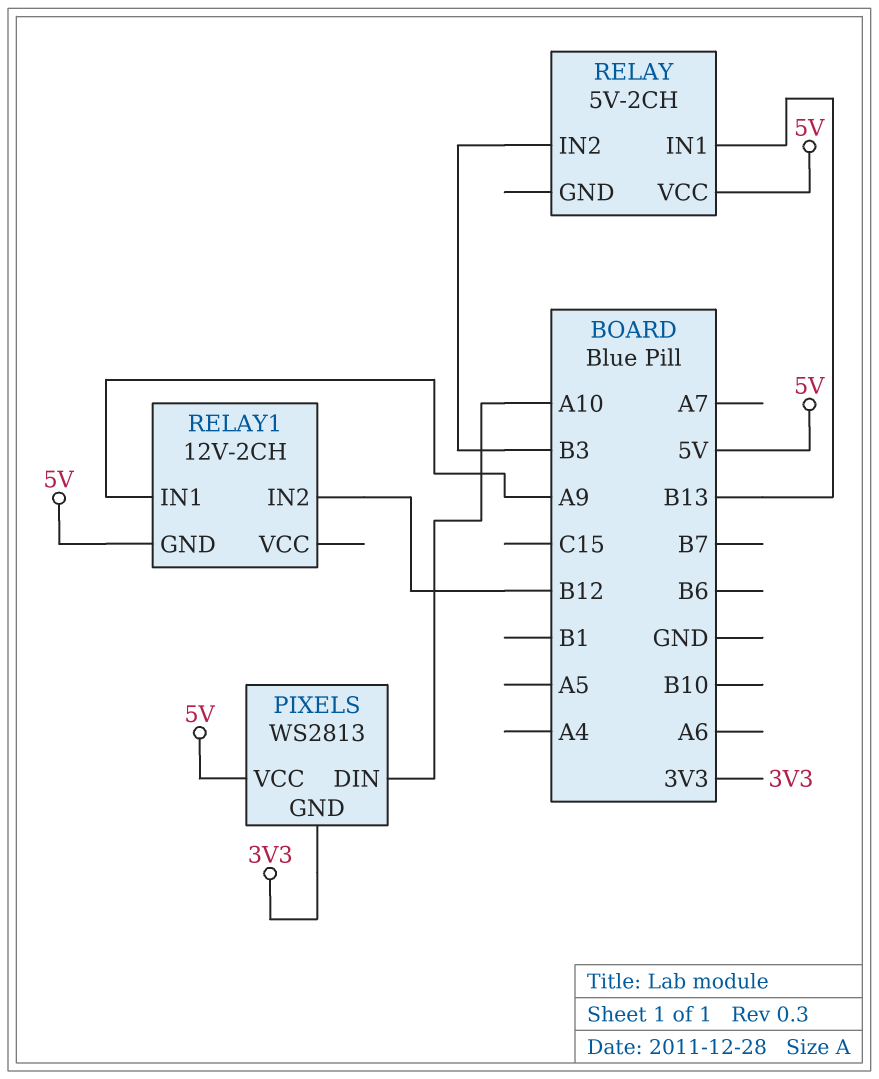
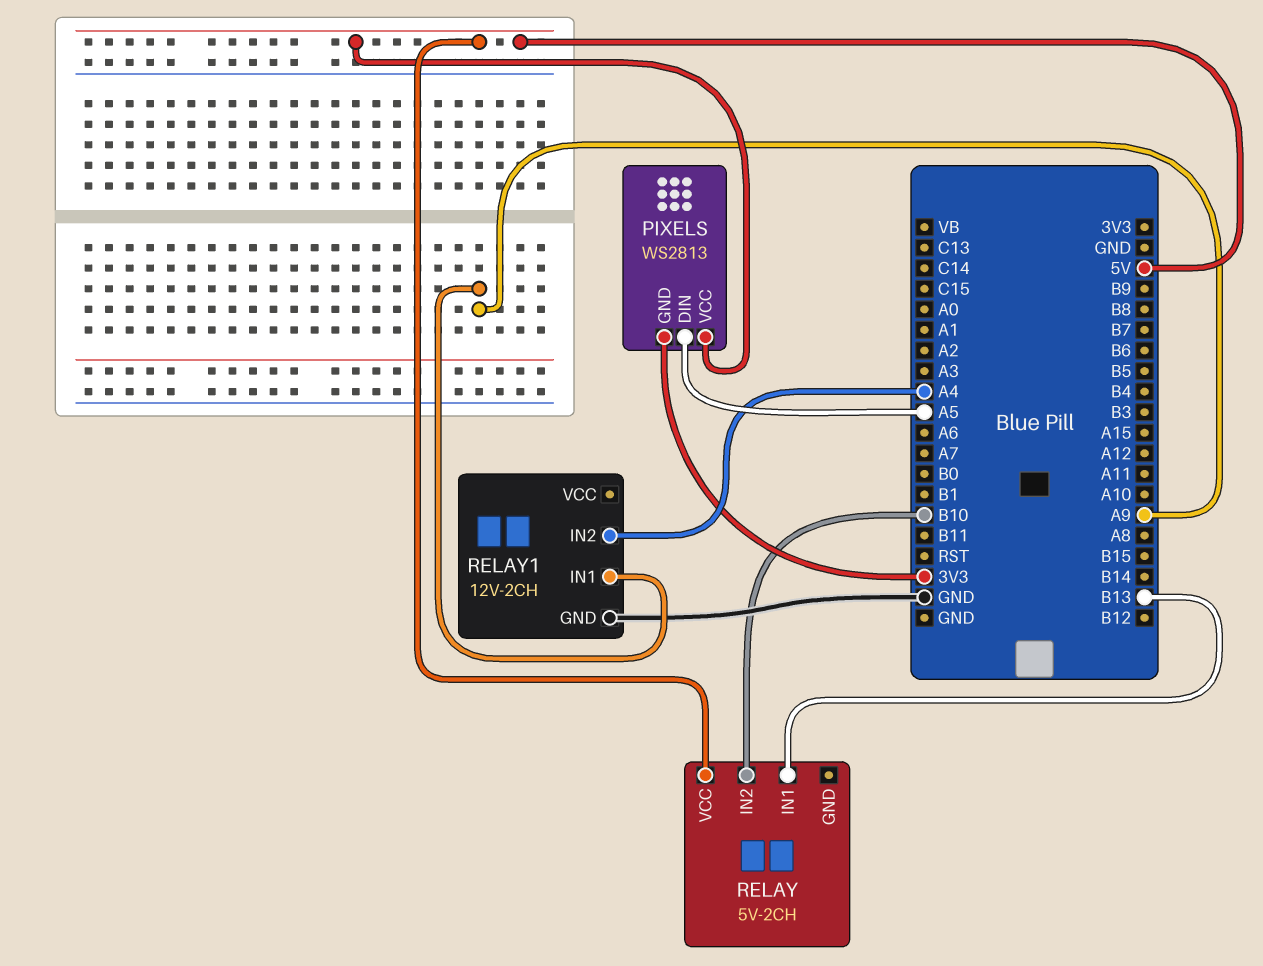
PIXELS pin DIN: A10 -> A5
RELAY pin IN2: B3 -> B10
RELAY1 pin GND: 5V -> GND
RELAY1 pin IN2: B12 -> A4

